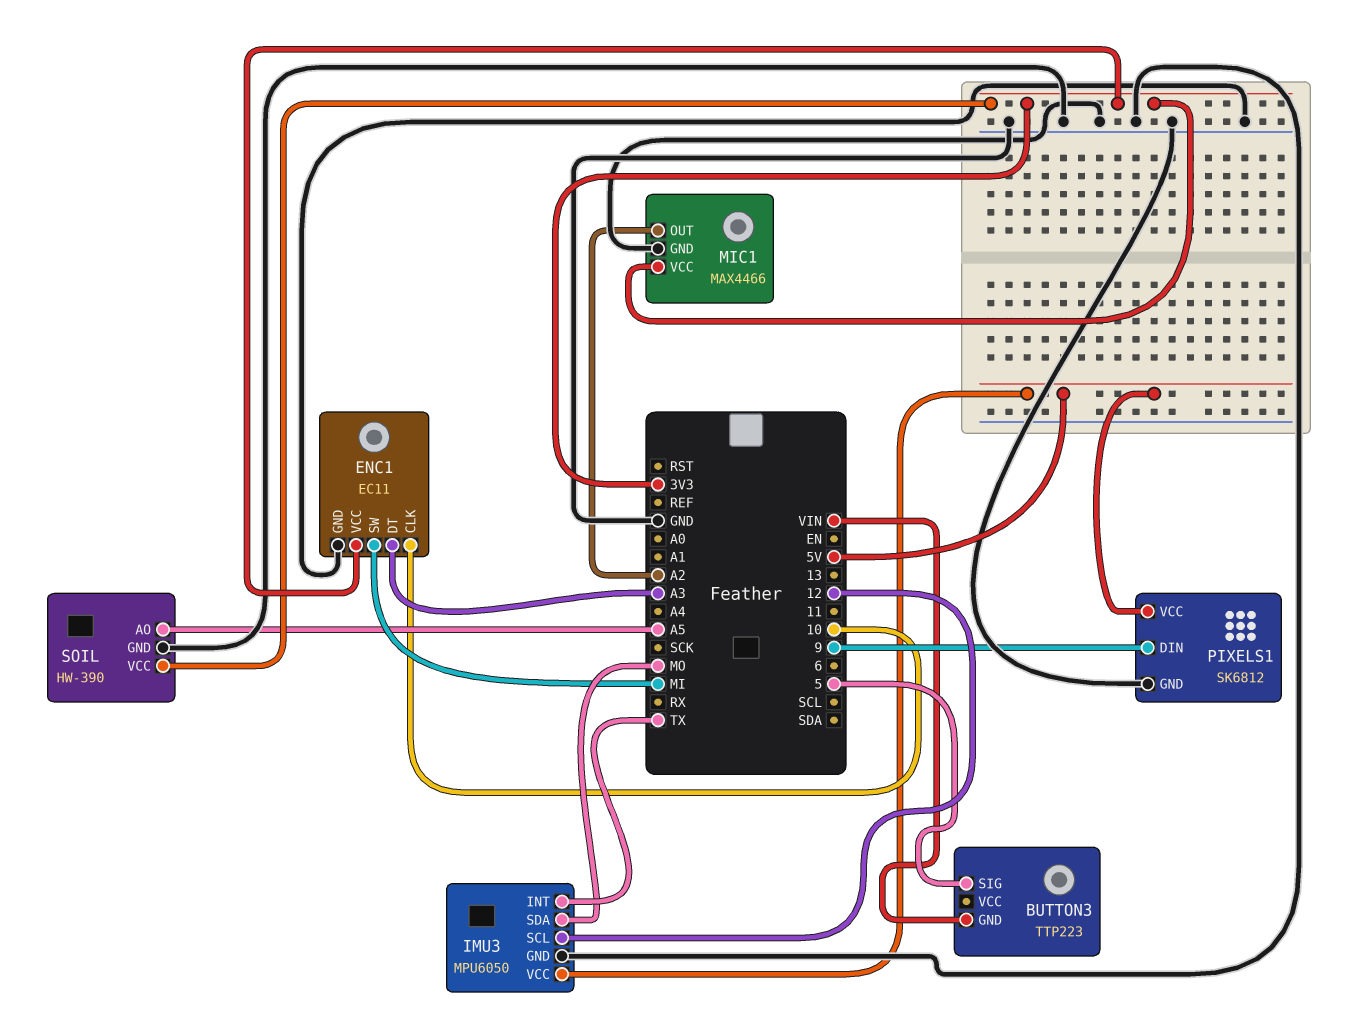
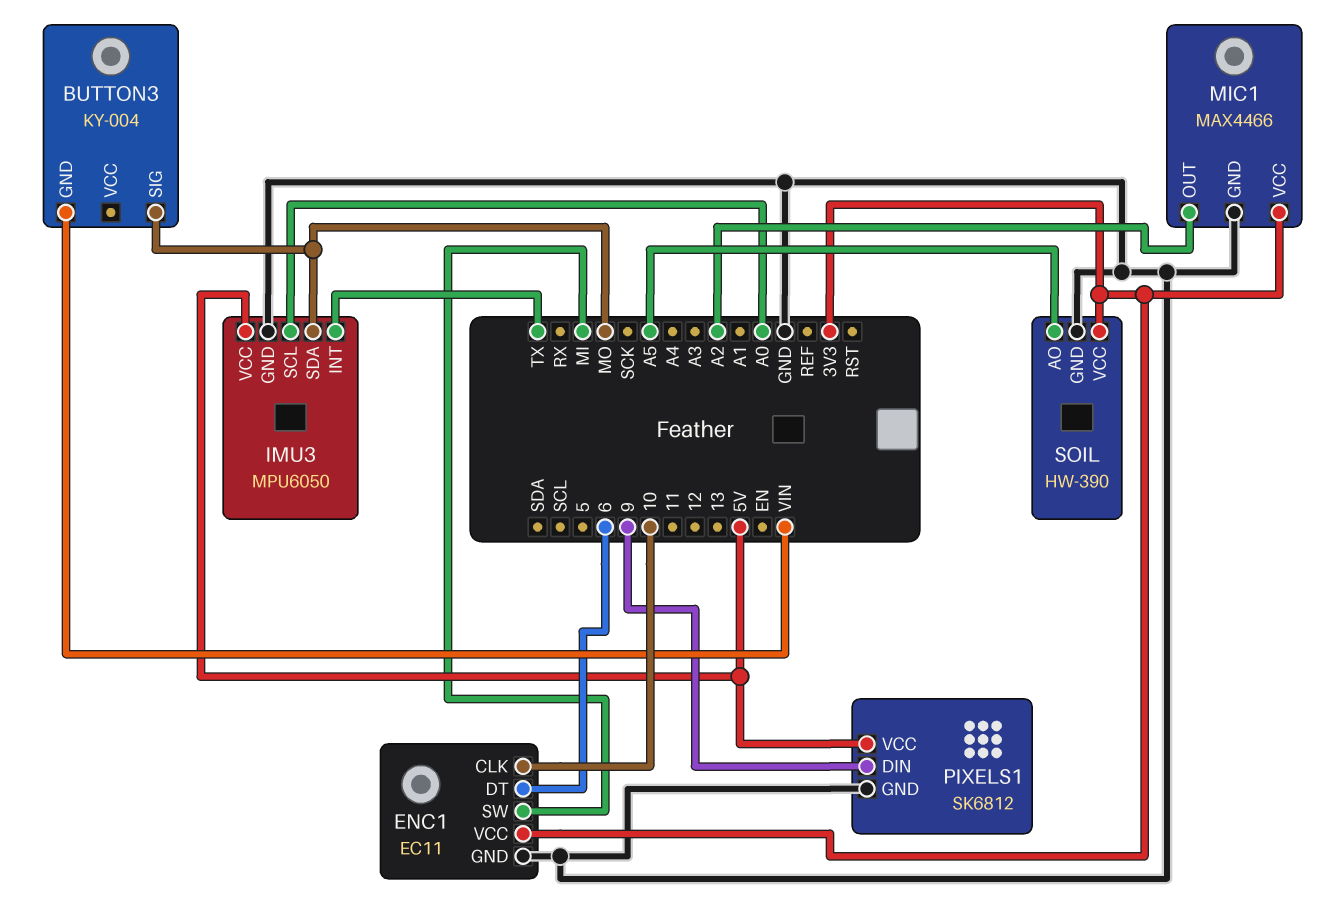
BUTTON3: TTP223 -> KY-004
BUTTON3 pin SIG: 5 -> MO
ENC1 pin DT: A3 -> 6
IMU3 pin SCL: 12 -> A0

